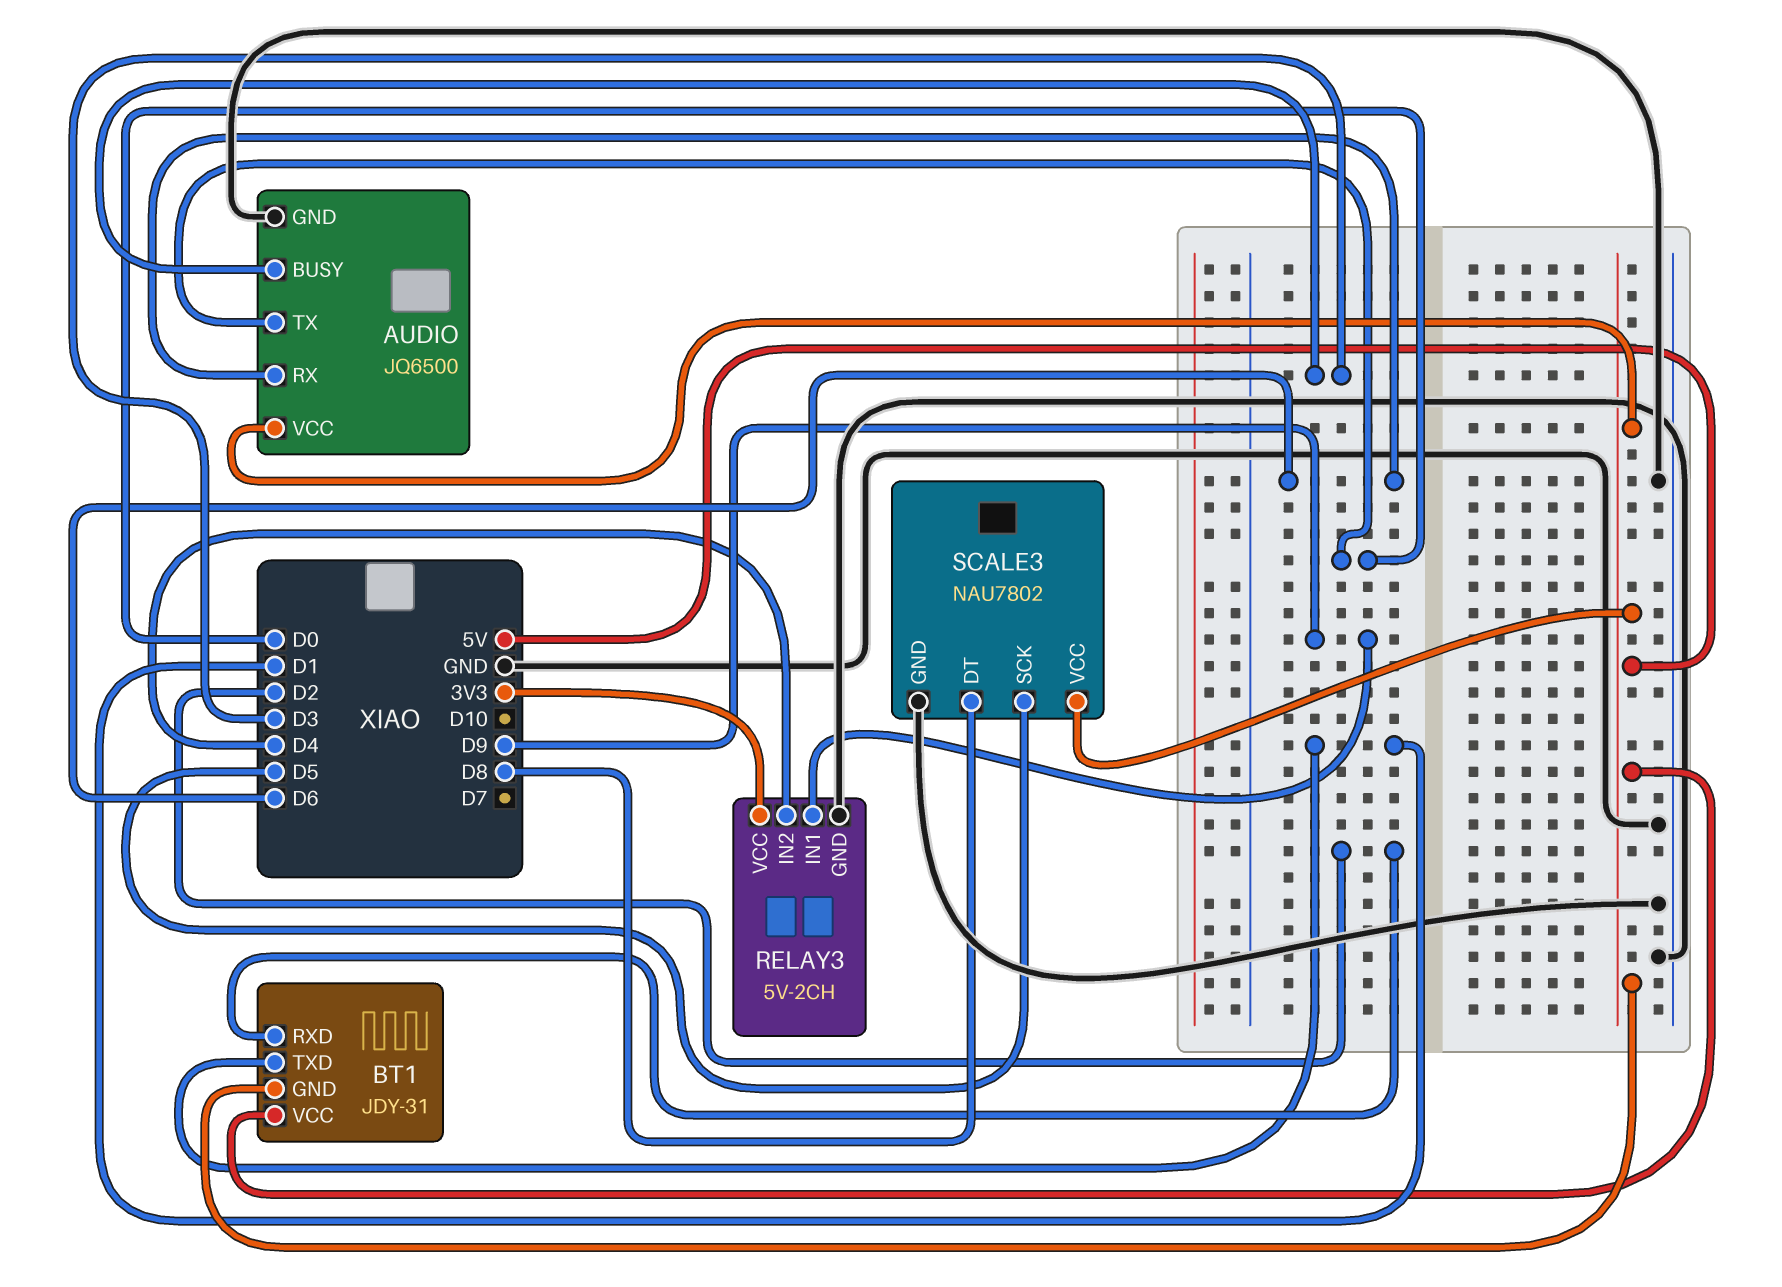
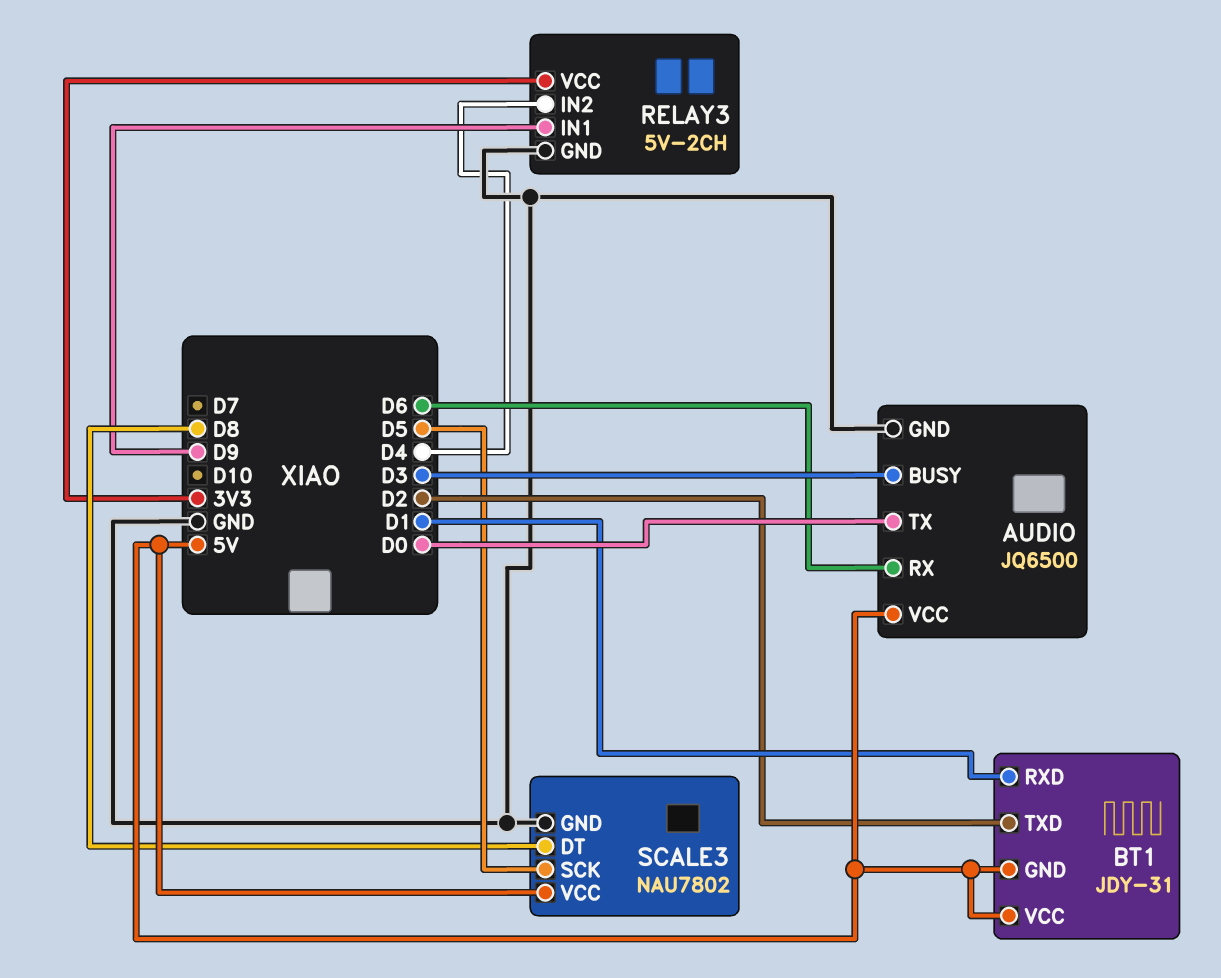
BT1 pin RXD: D2 -> D1
BT1 pin TXD: D1 -> D2

